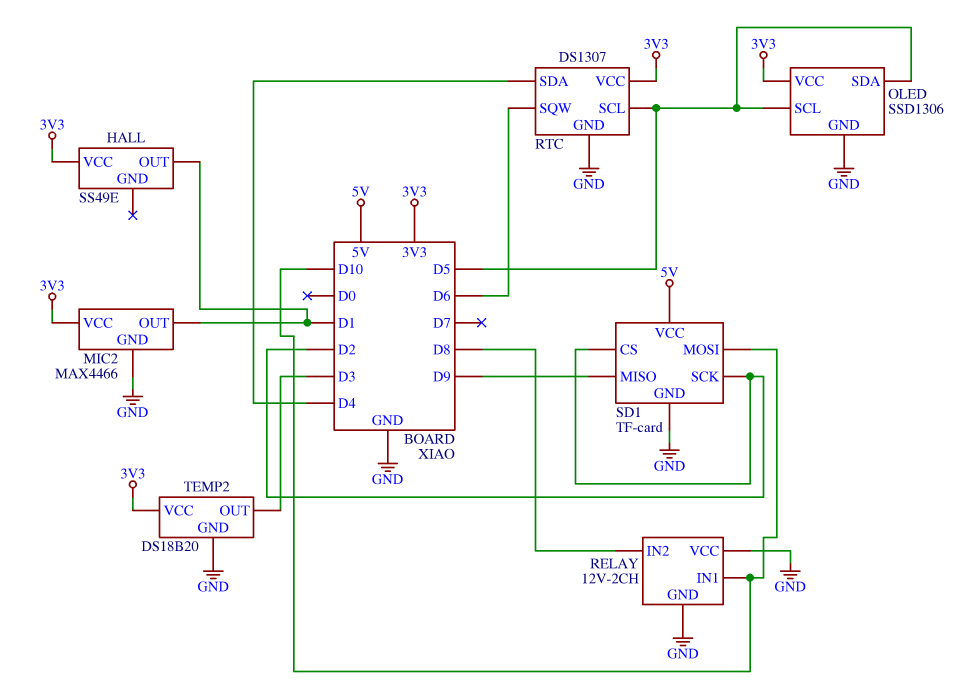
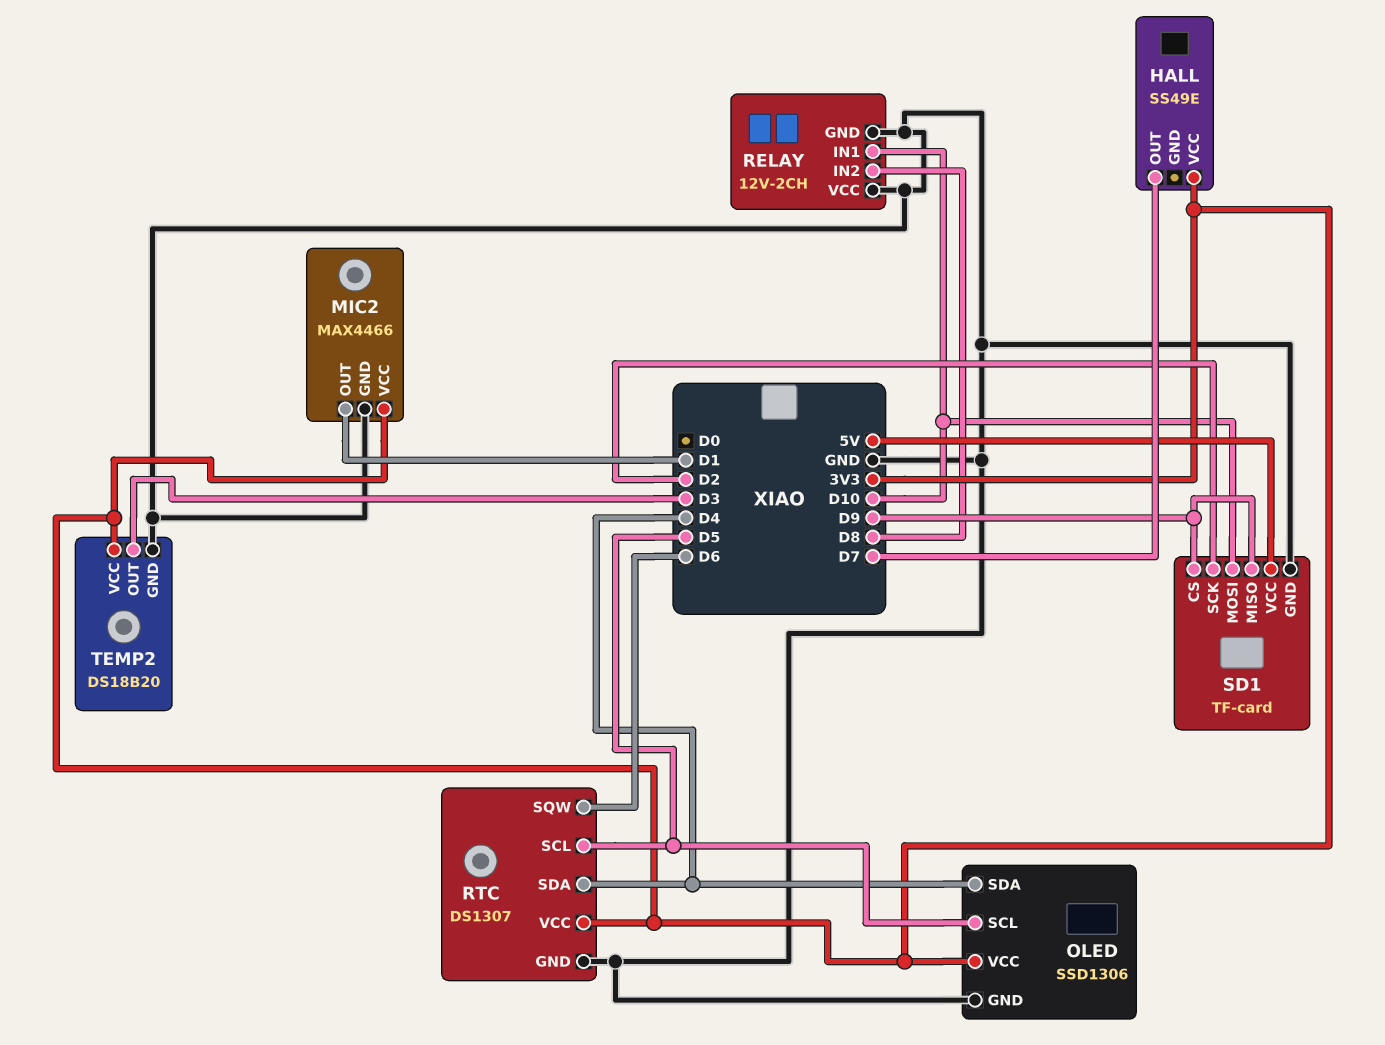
HALL pin OUT: D1 -> D7
OLED pin SDA: D5 -> D4
SD1 pin CS: D2 -> D9

